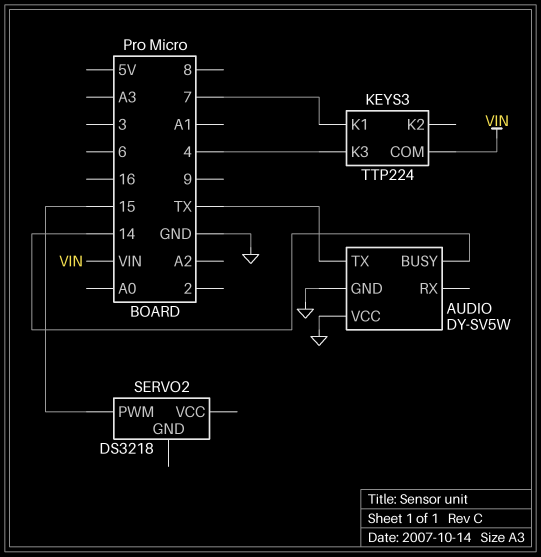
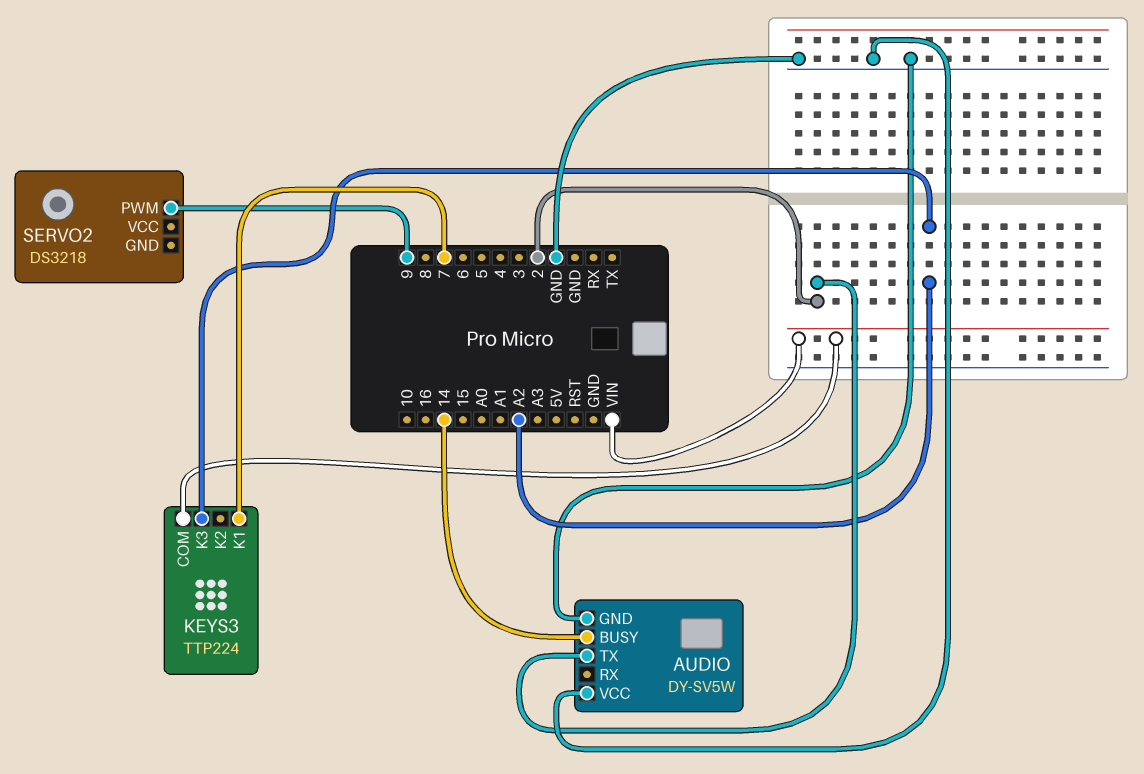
AUDIO pin TX: TX -> 2
KEYS3 pin K3: 4 -> A2
SERVO2 pin PWM: 15 -> 9

